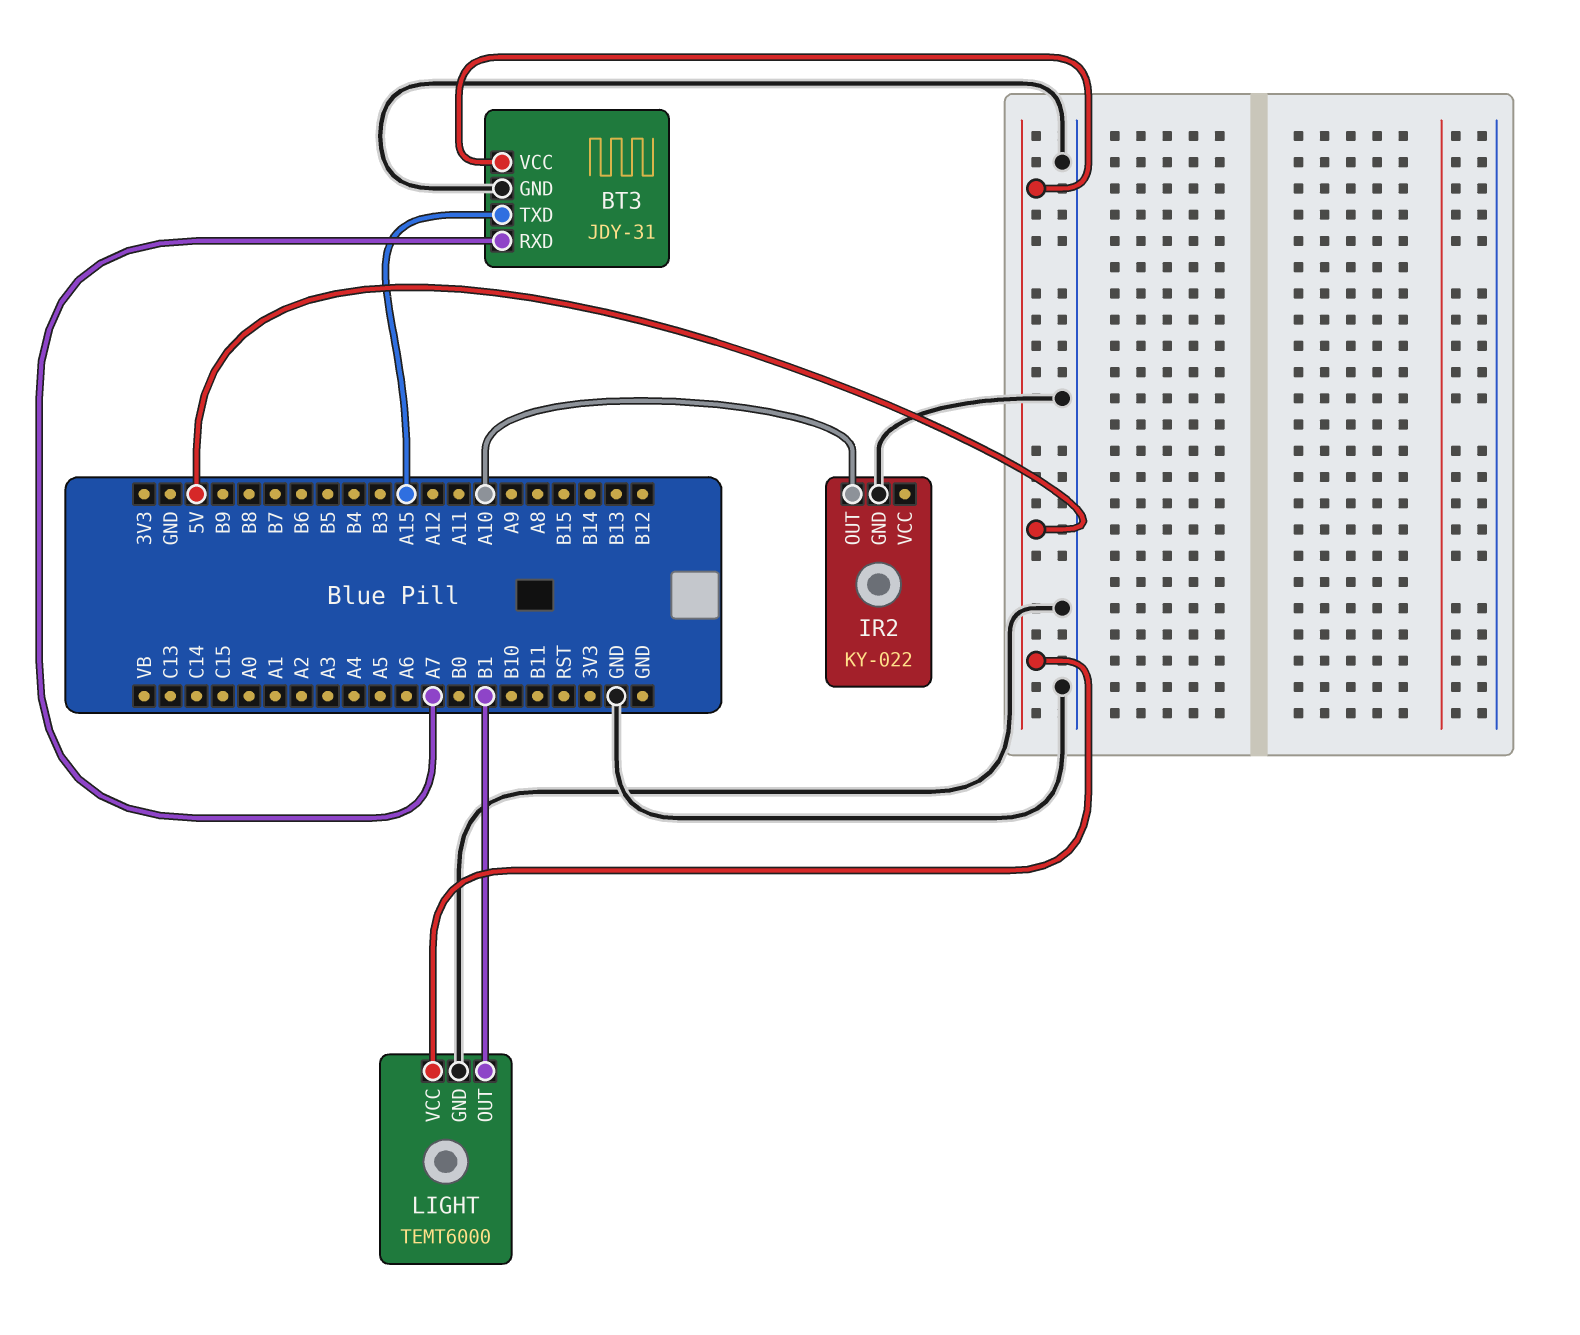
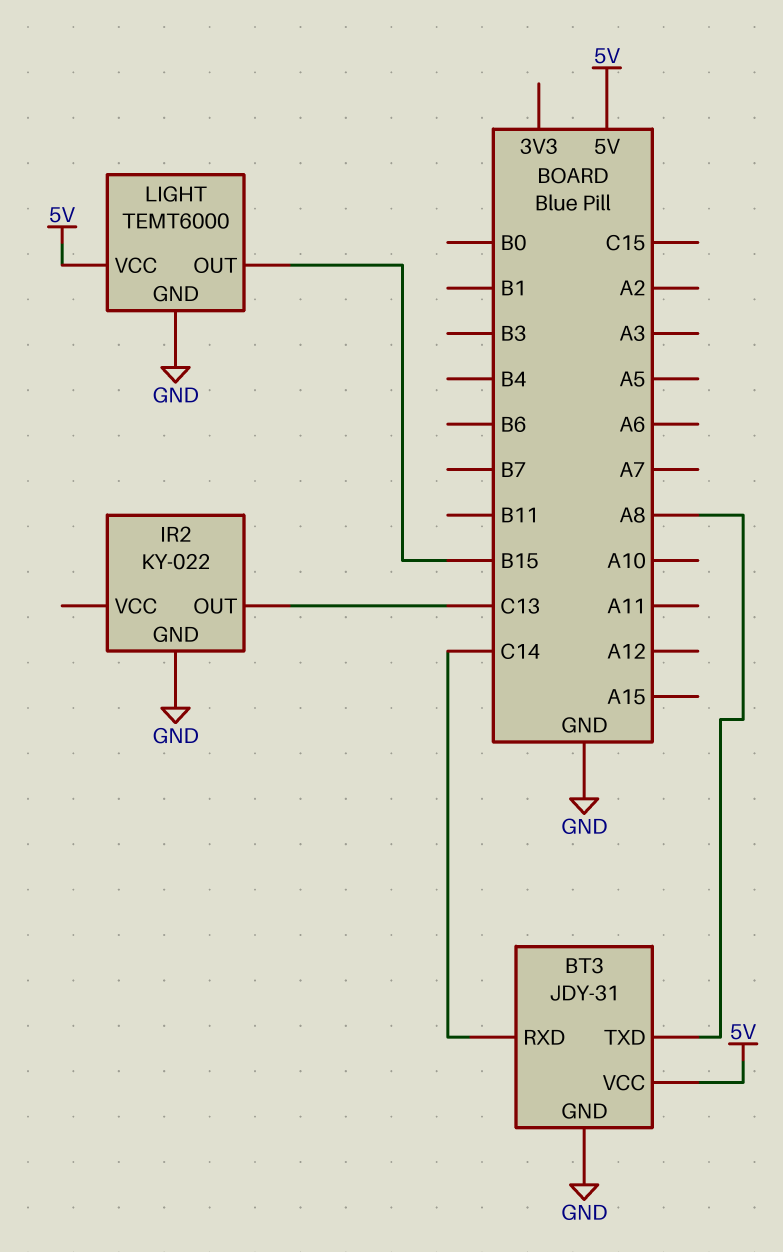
BT3 pin RXD: A7 -> C14
BT3 pin TXD: A15 -> A8
IR2 pin OUT: A10 -> C13
LIGHT pin OUT: B1 -> B15

